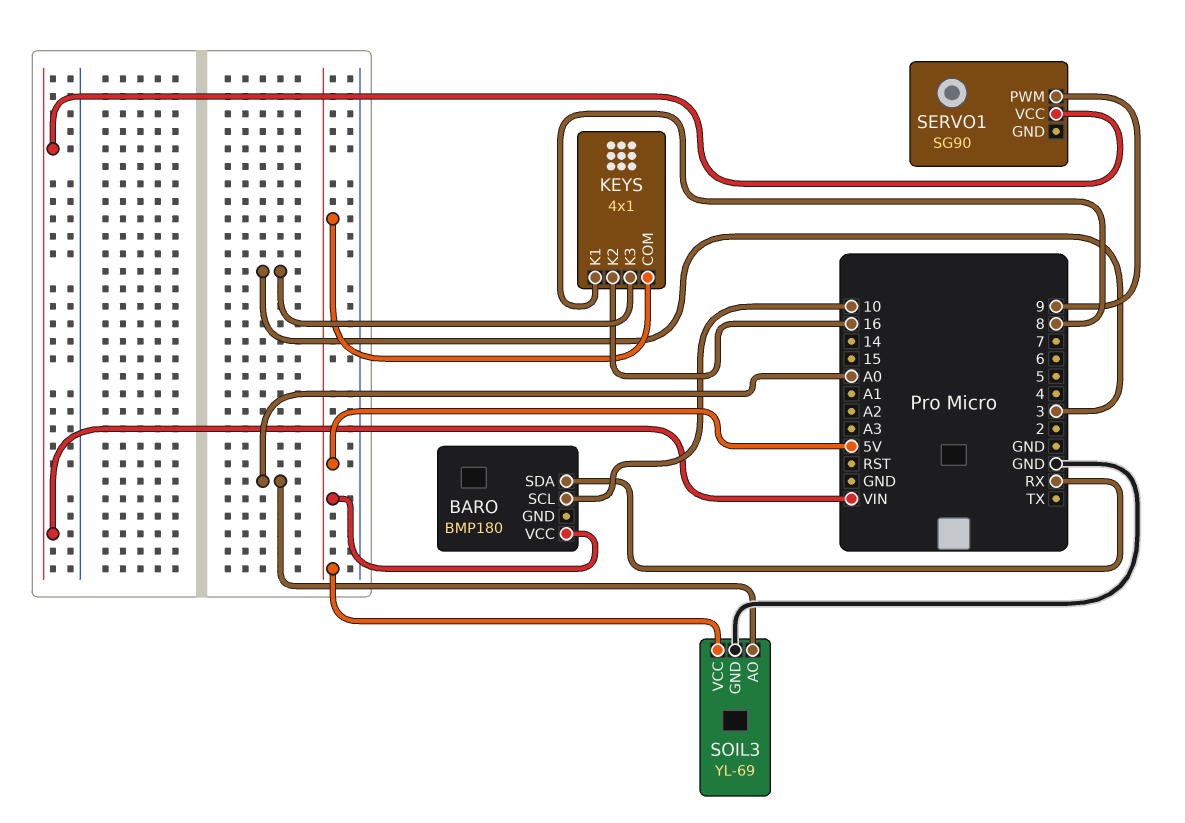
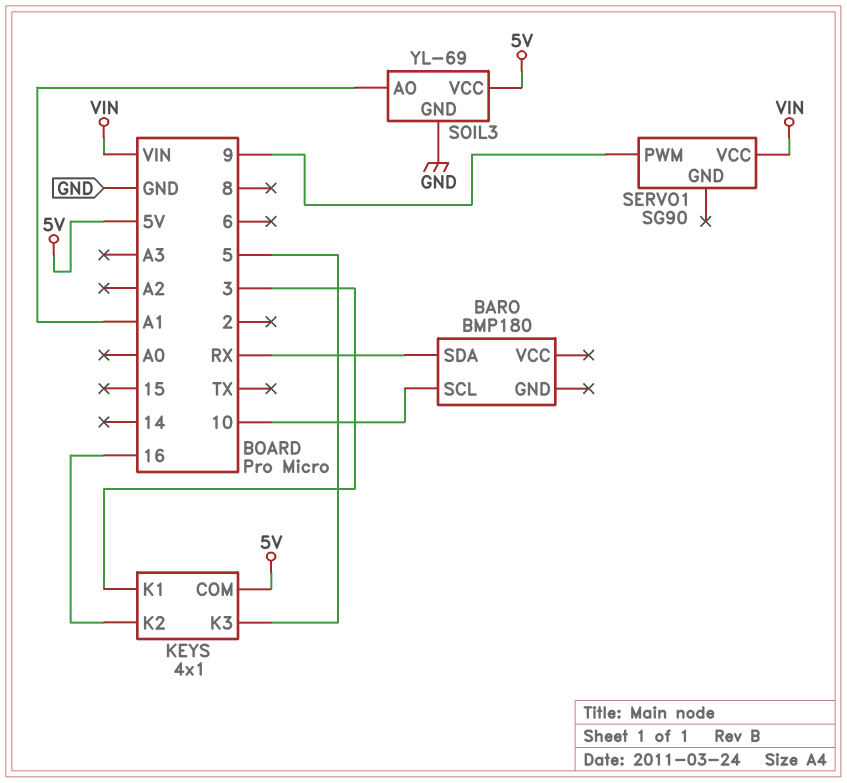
BARO pin VCC: 5V -> none
KEYS pin K1: 8 -> 3
KEYS pin K3: 3 -> 5
SOIL3 pin AO: A0 -> A1

